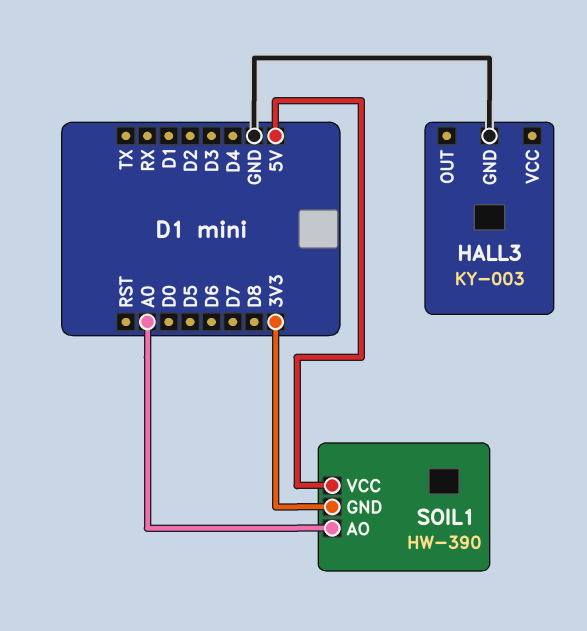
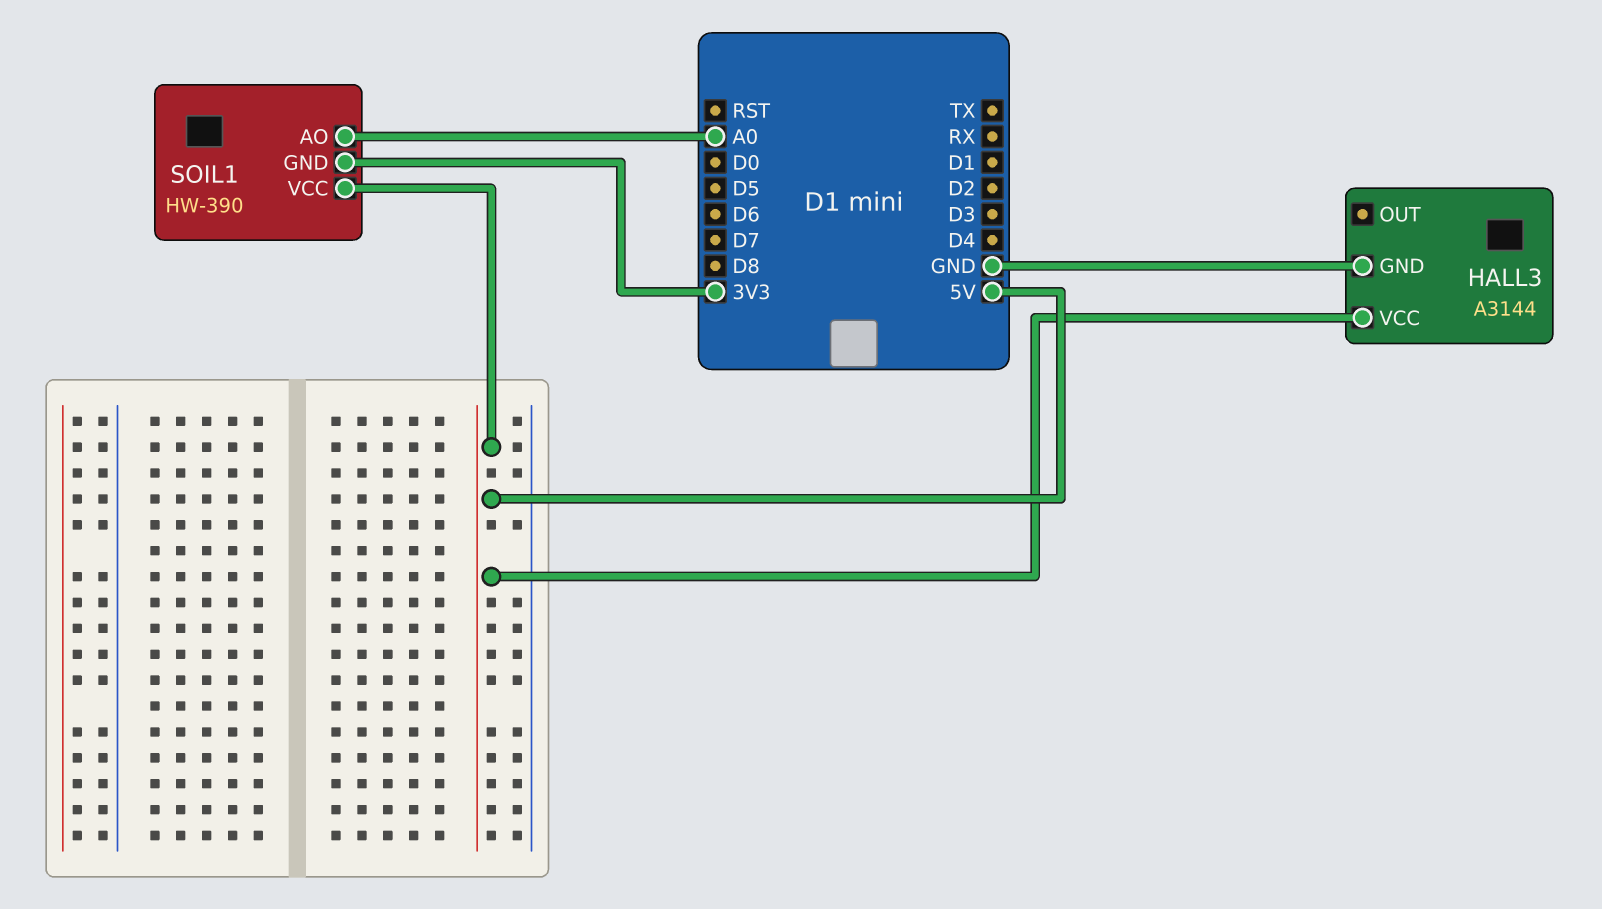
HALL3: KY-003 -> A3144
HALL3 pin VCC: none -> 5V

